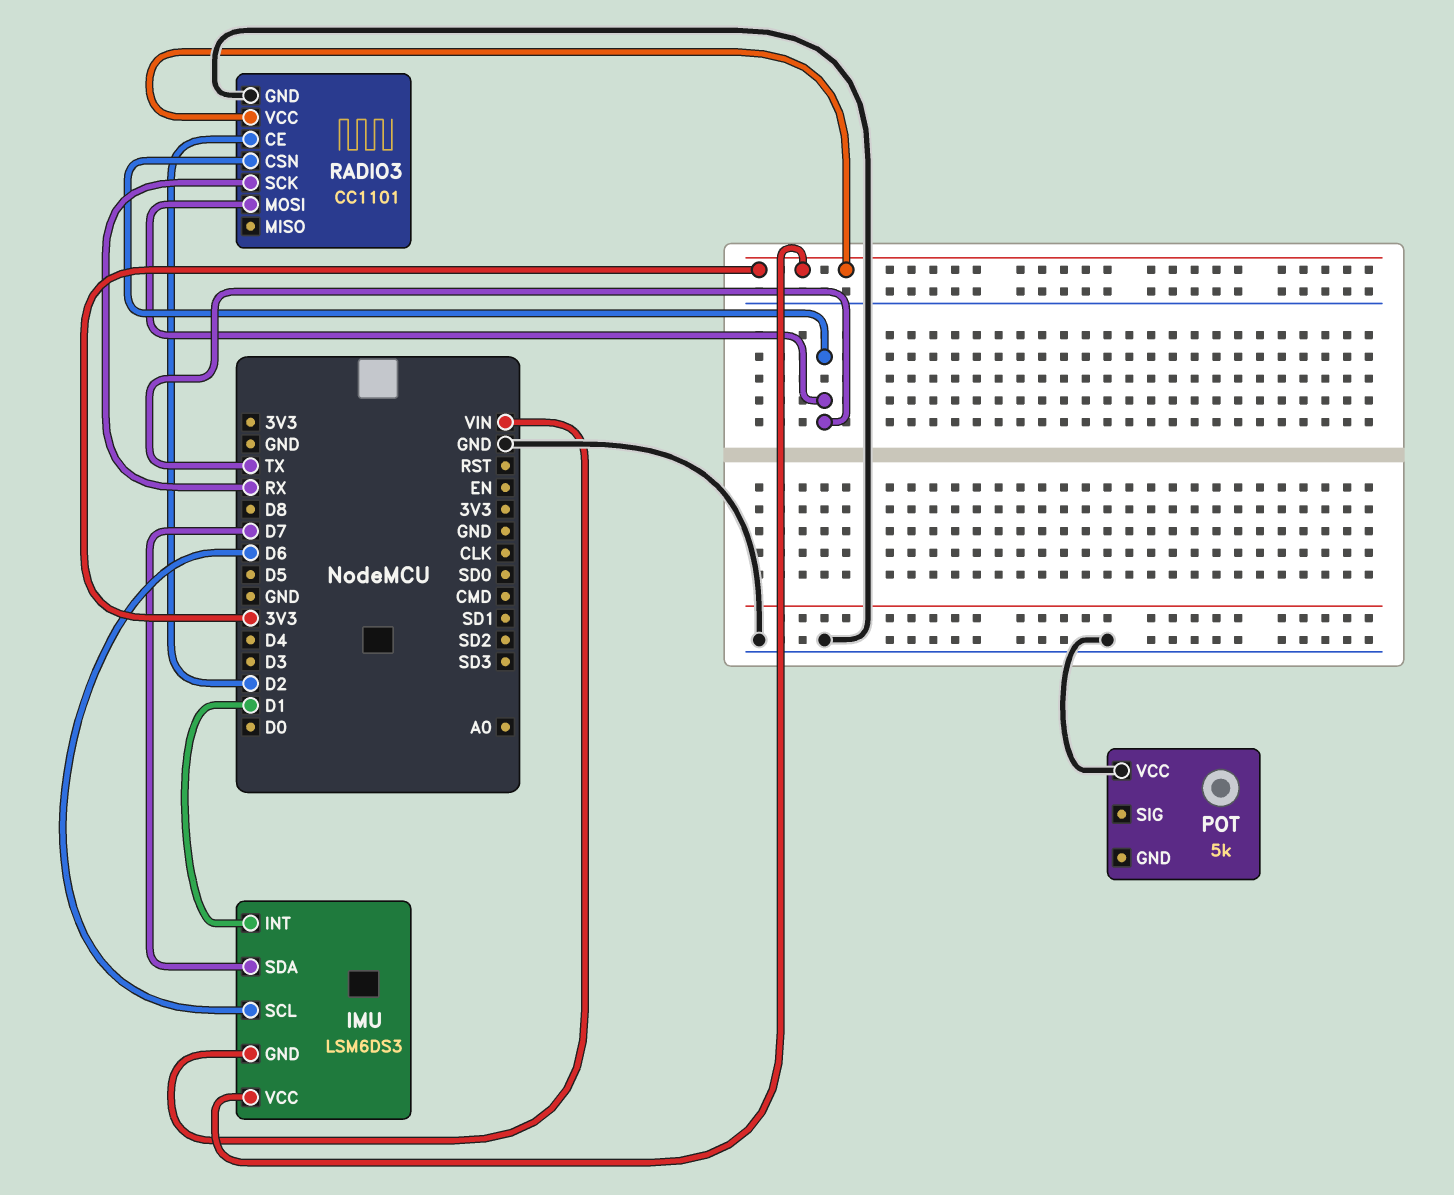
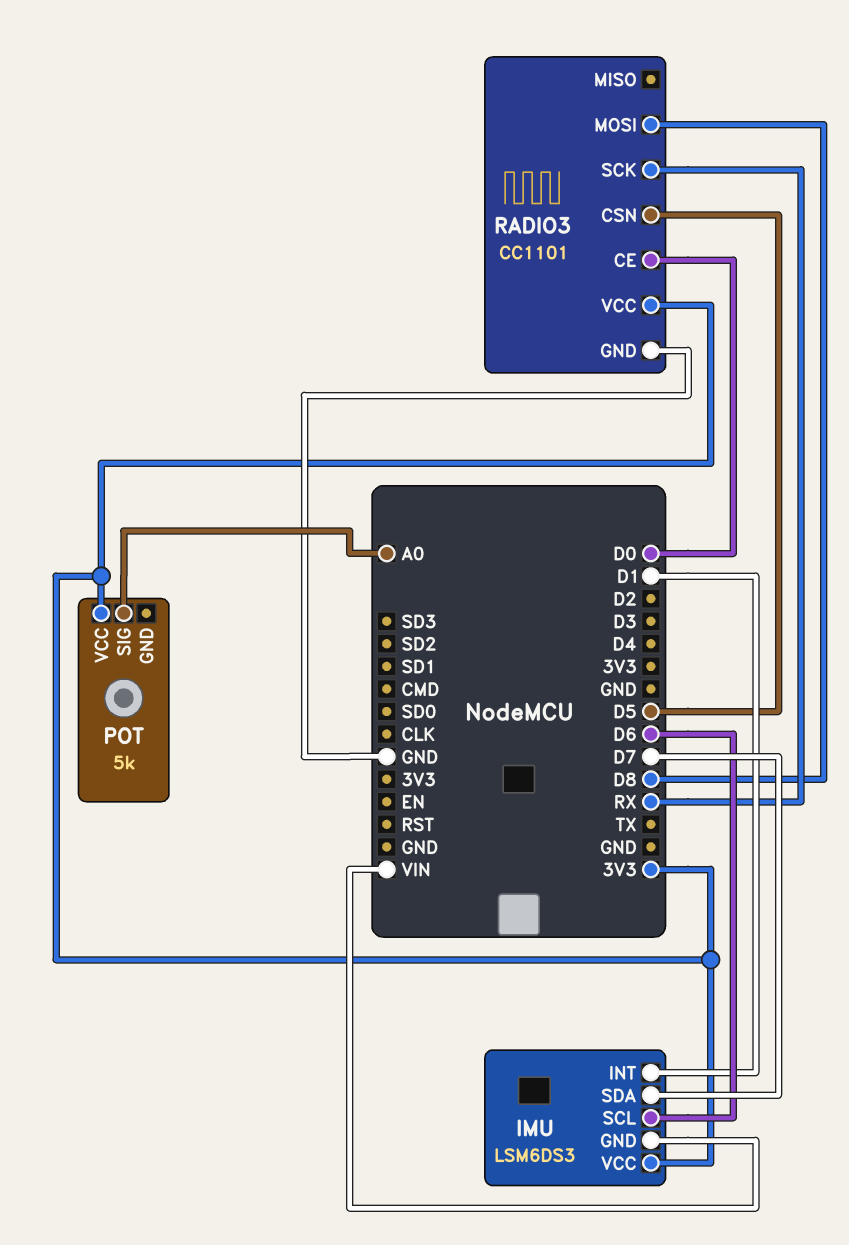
POT pin SIG: none -> A0
POT pin VCC: GND -> 3V3
RADIO3 pin CE: D2 -> D0
RADIO3 pin CSN: TX -> D5
RADIO3 pin MOSI: TX -> D8

